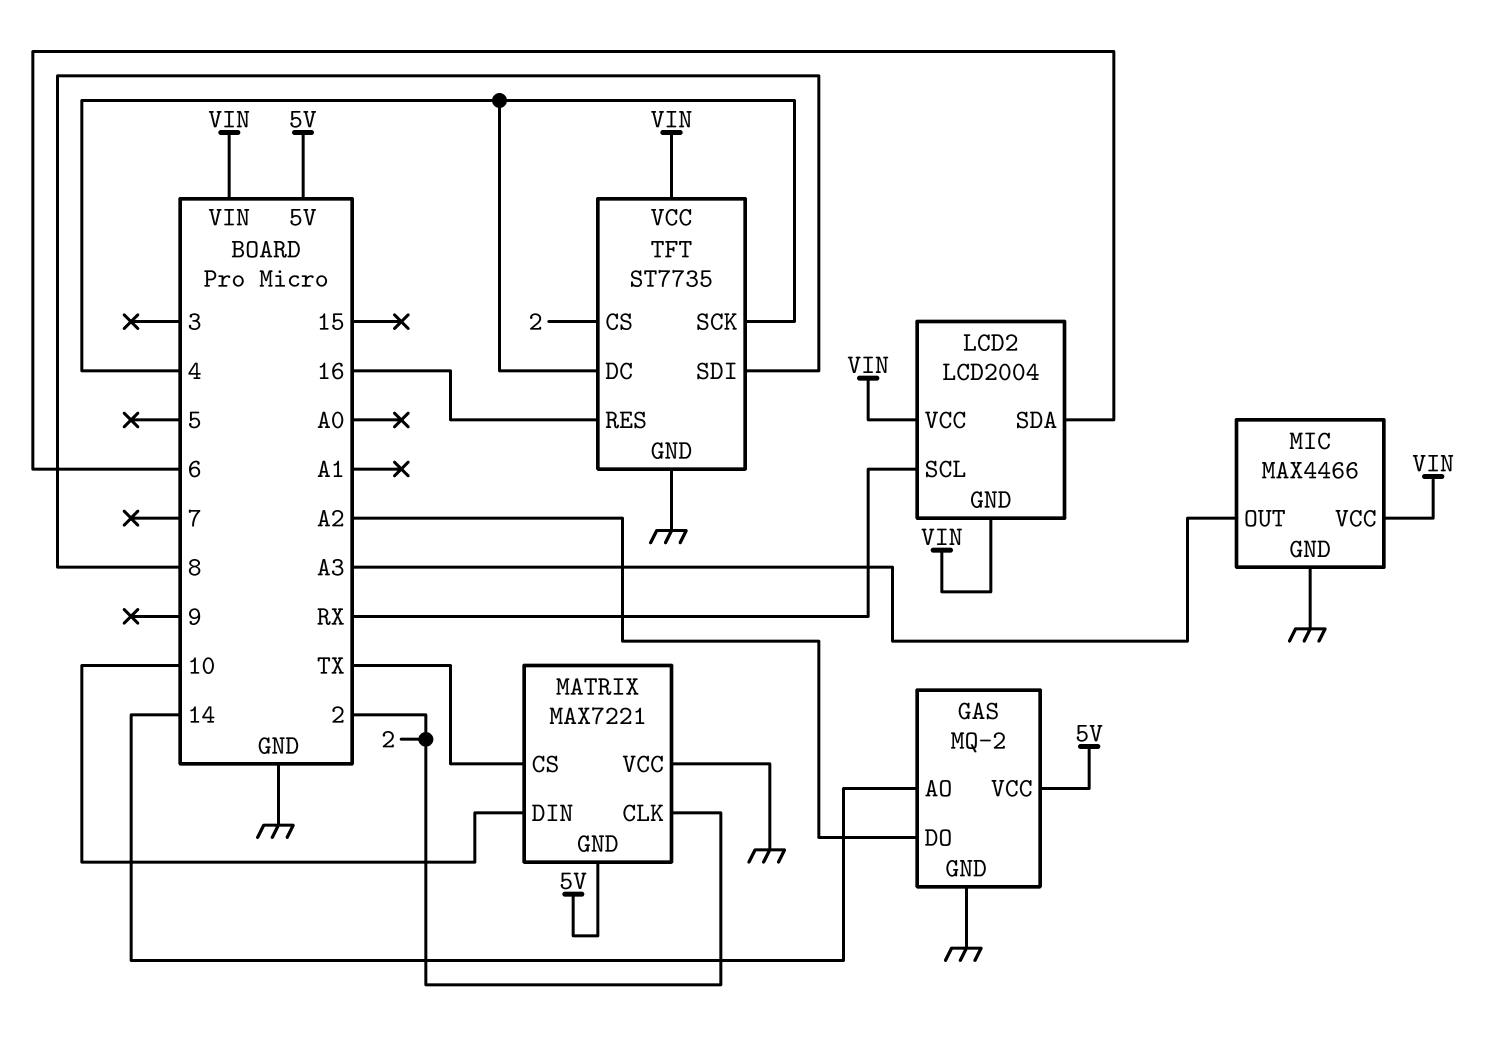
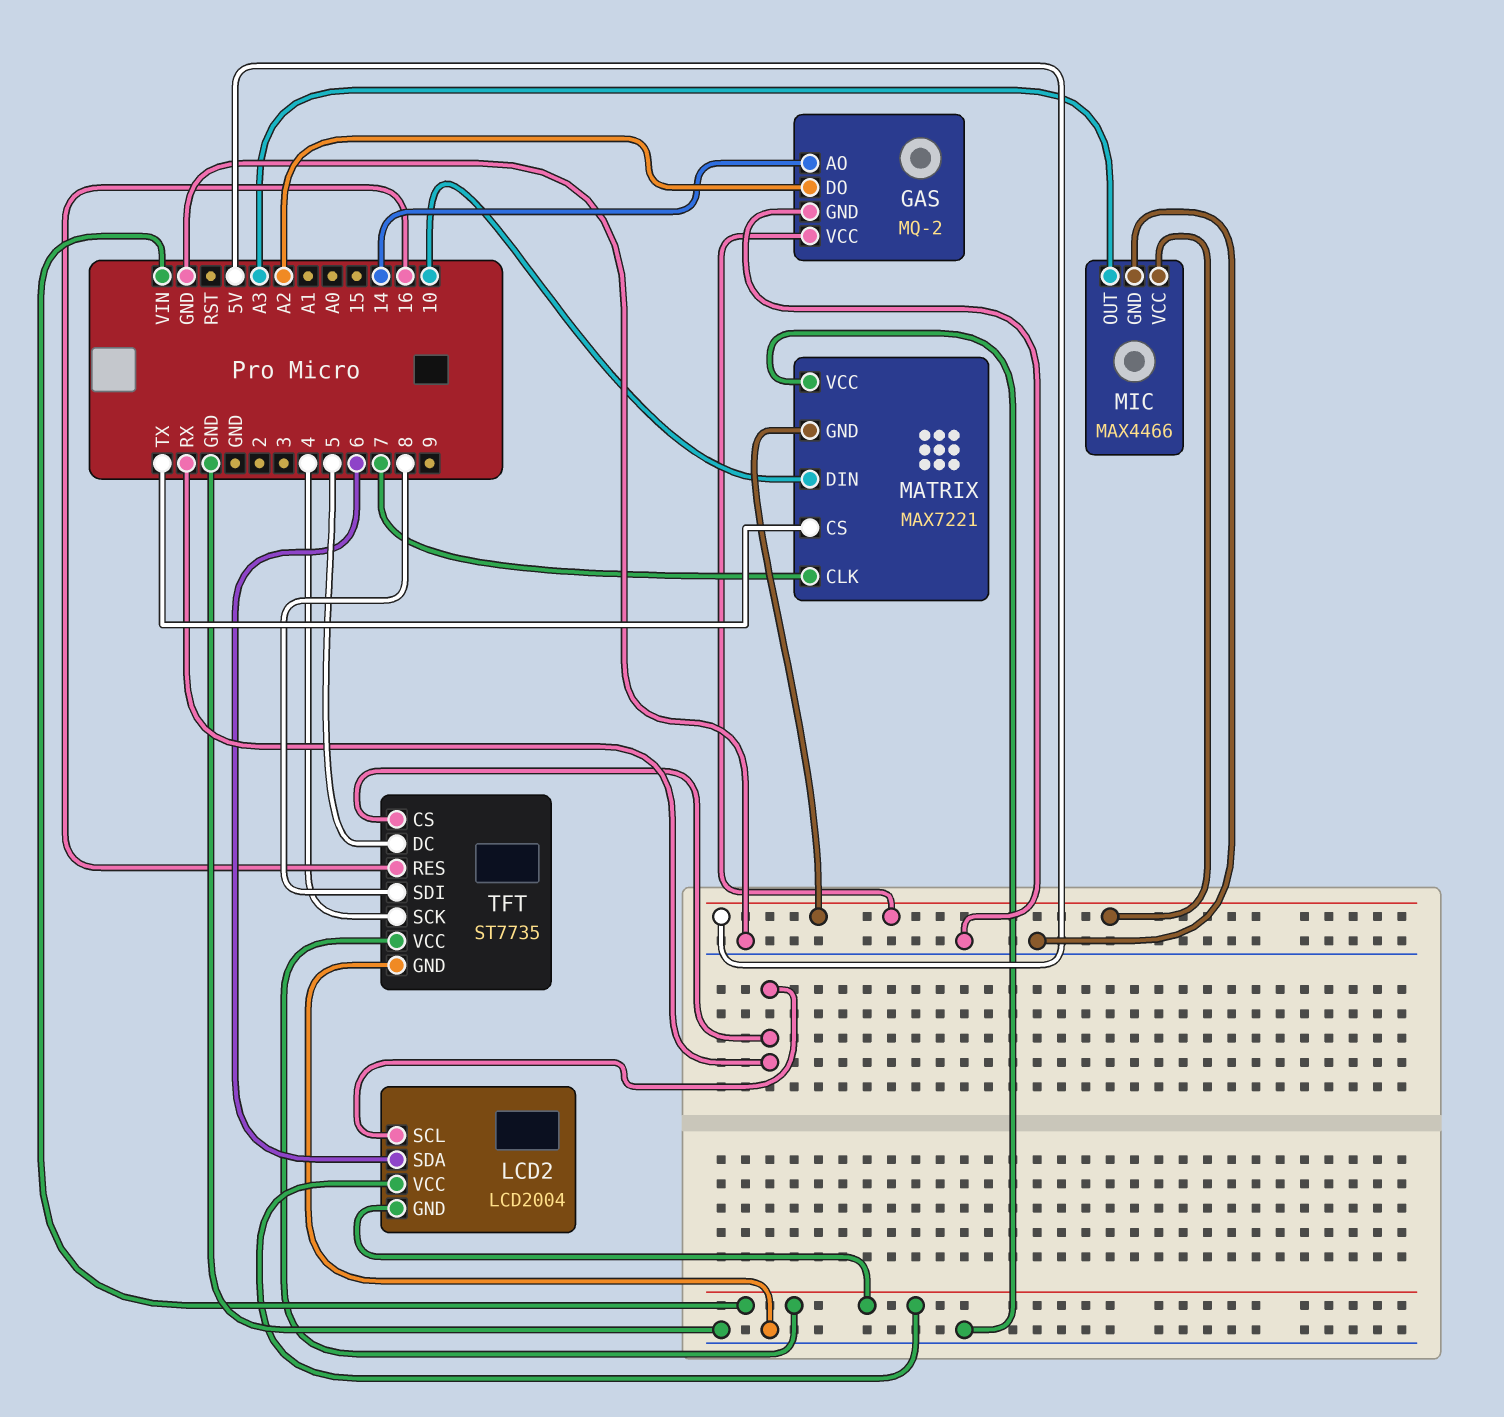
MATRIX pin CLK: 2 -> 7
MIC pin VCC: VIN -> 5V
TFT pin CS: 2 -> RX
TFT pin DC: 4 -> 5

